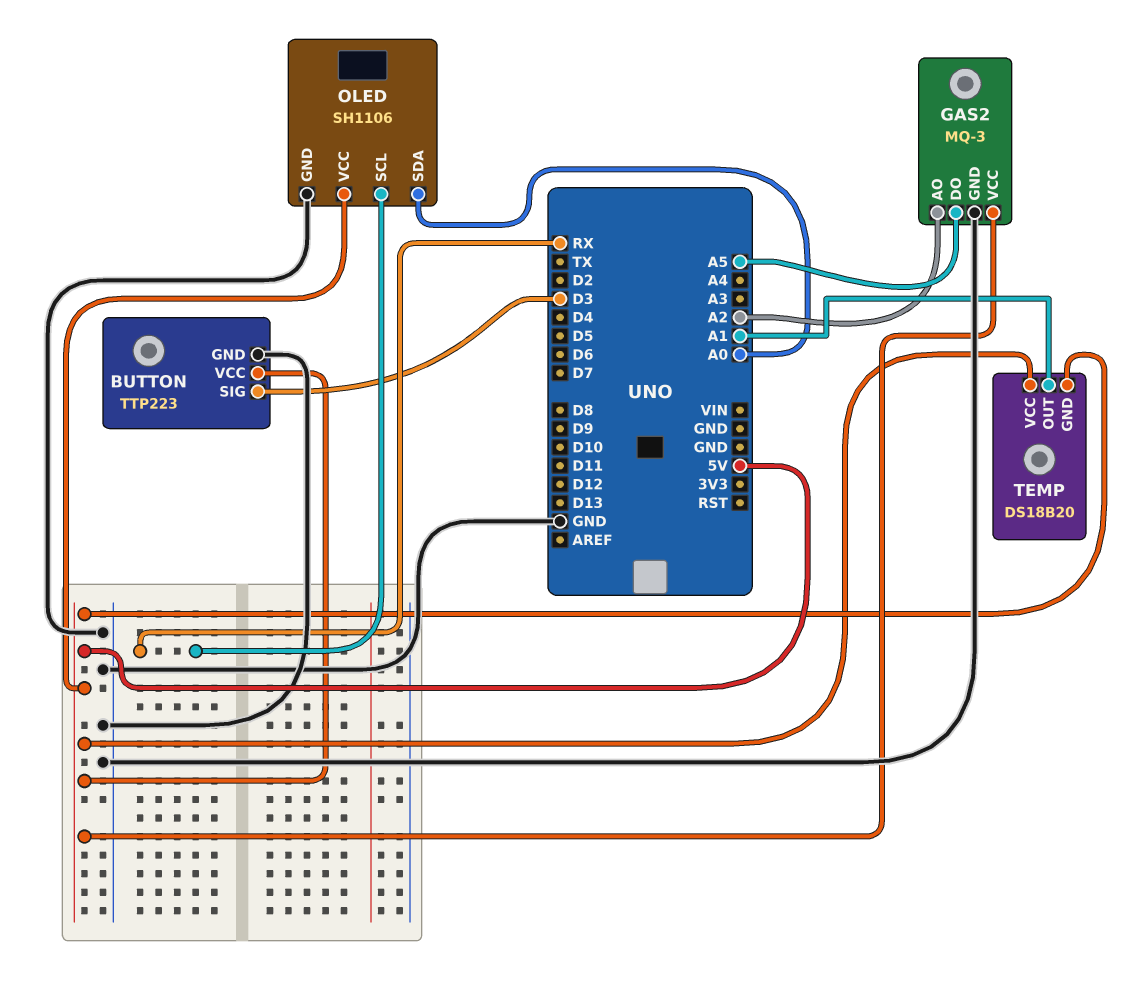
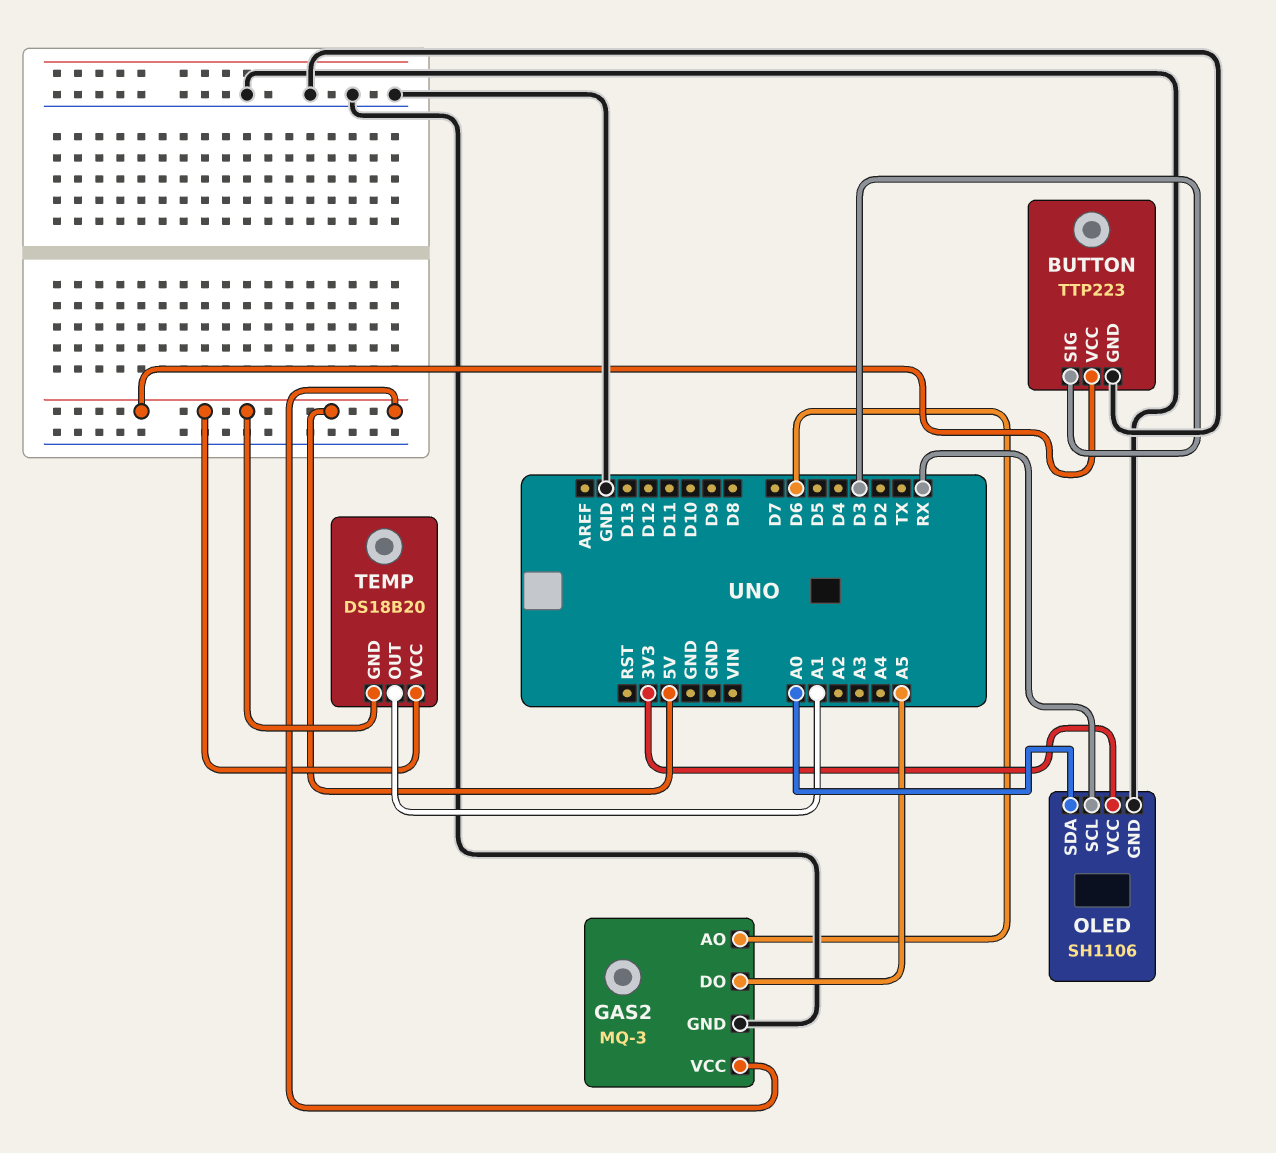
GAS2 pin AO: A2 -> D6
OLED pin VCC: 5V -> 3V3

